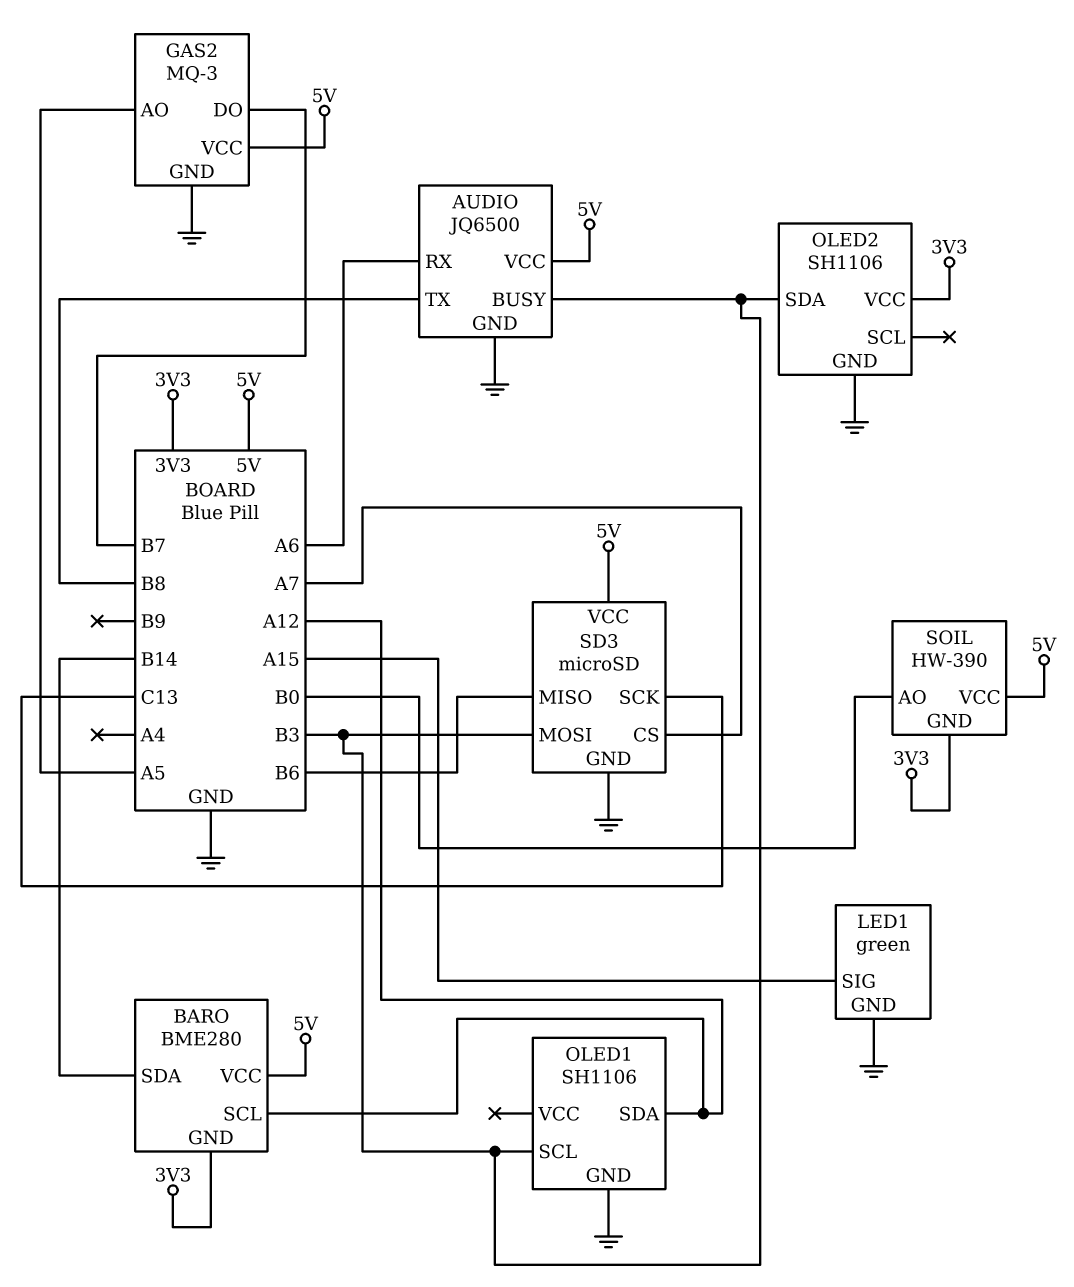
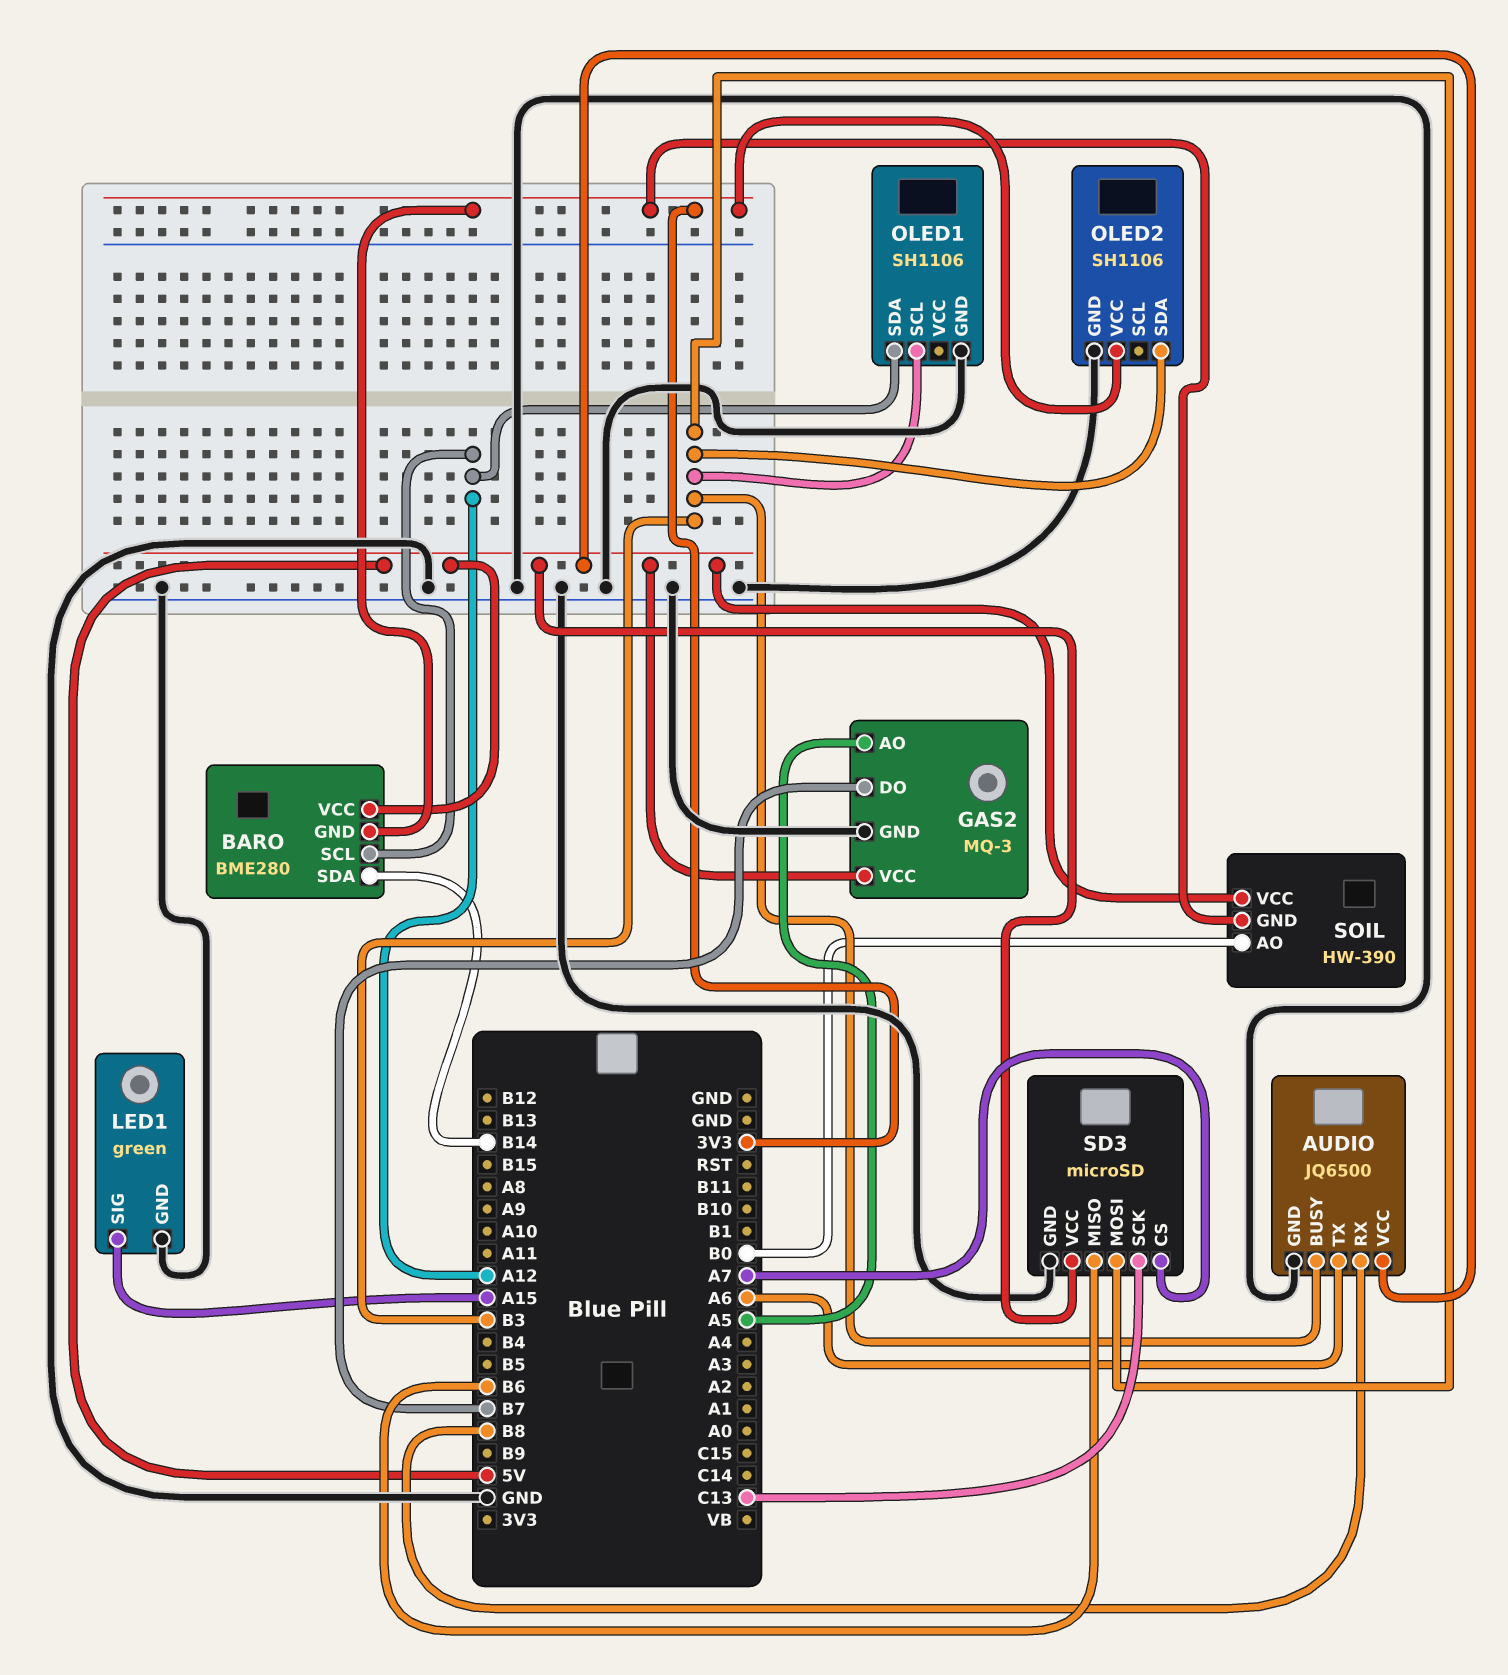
AUDIO pin RX: A6 -> B8
AUDIO pin TX: B8 -> A6

